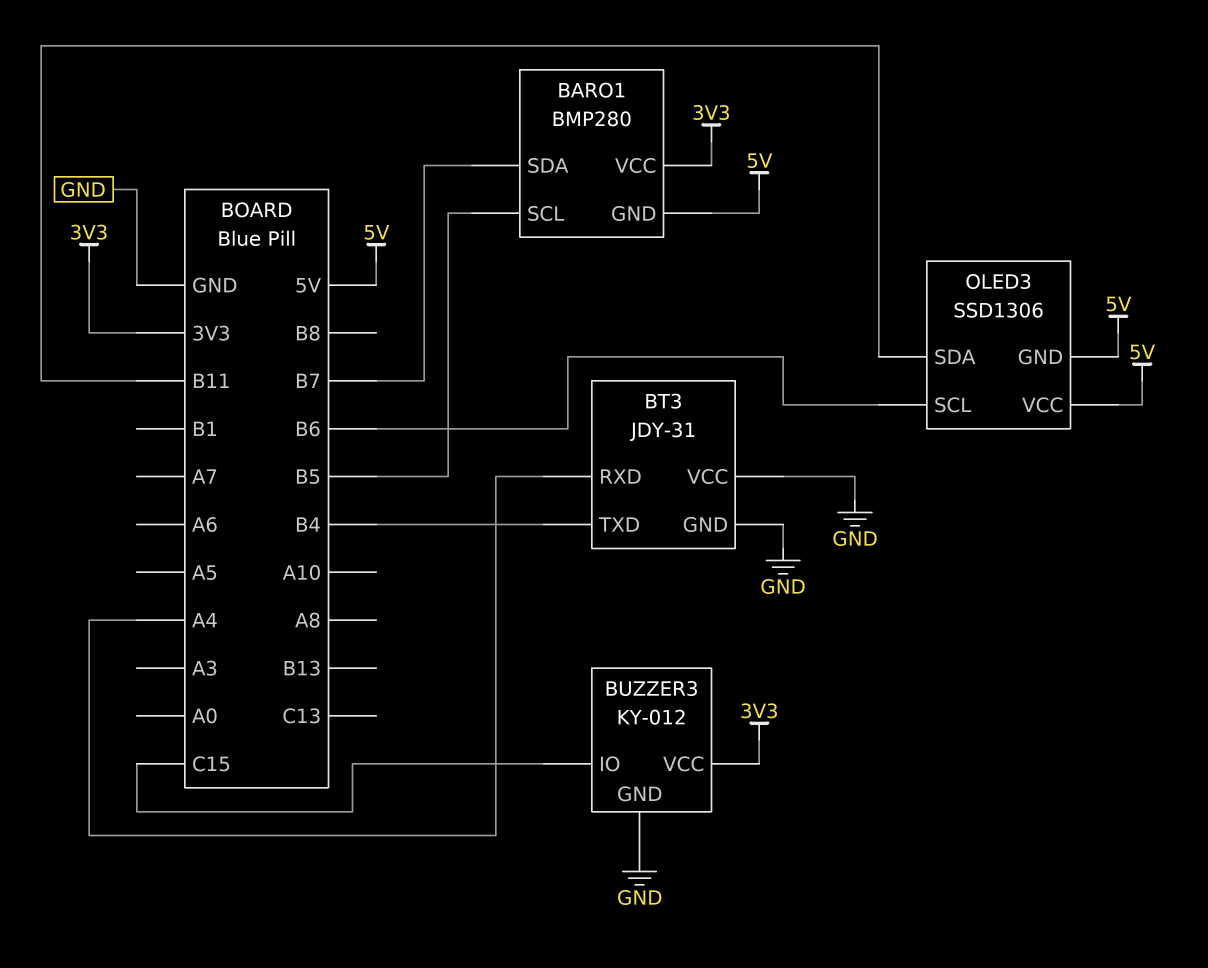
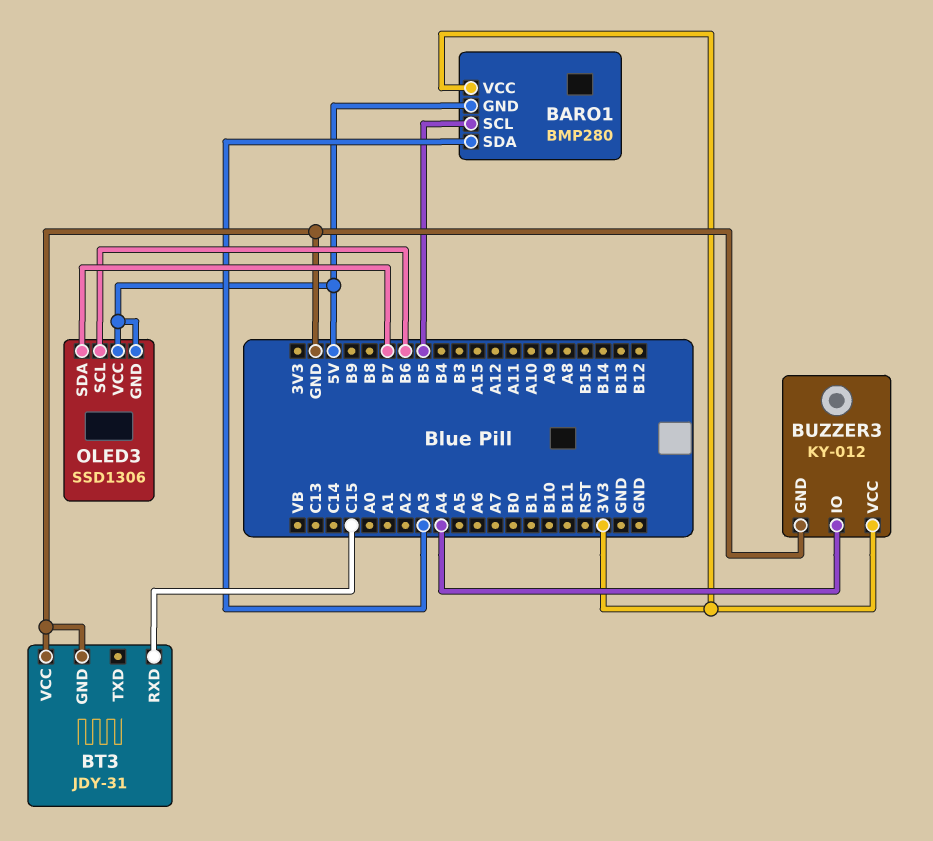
BARO1 pin SDA: B7 -> A3
BT3 pin RXD: A4 -> C15
BT3 pin TXD: B4 -> none
BUZZER3 pin IO: C15 -> A4
OLED3 pin SDA: B11 -> B7

